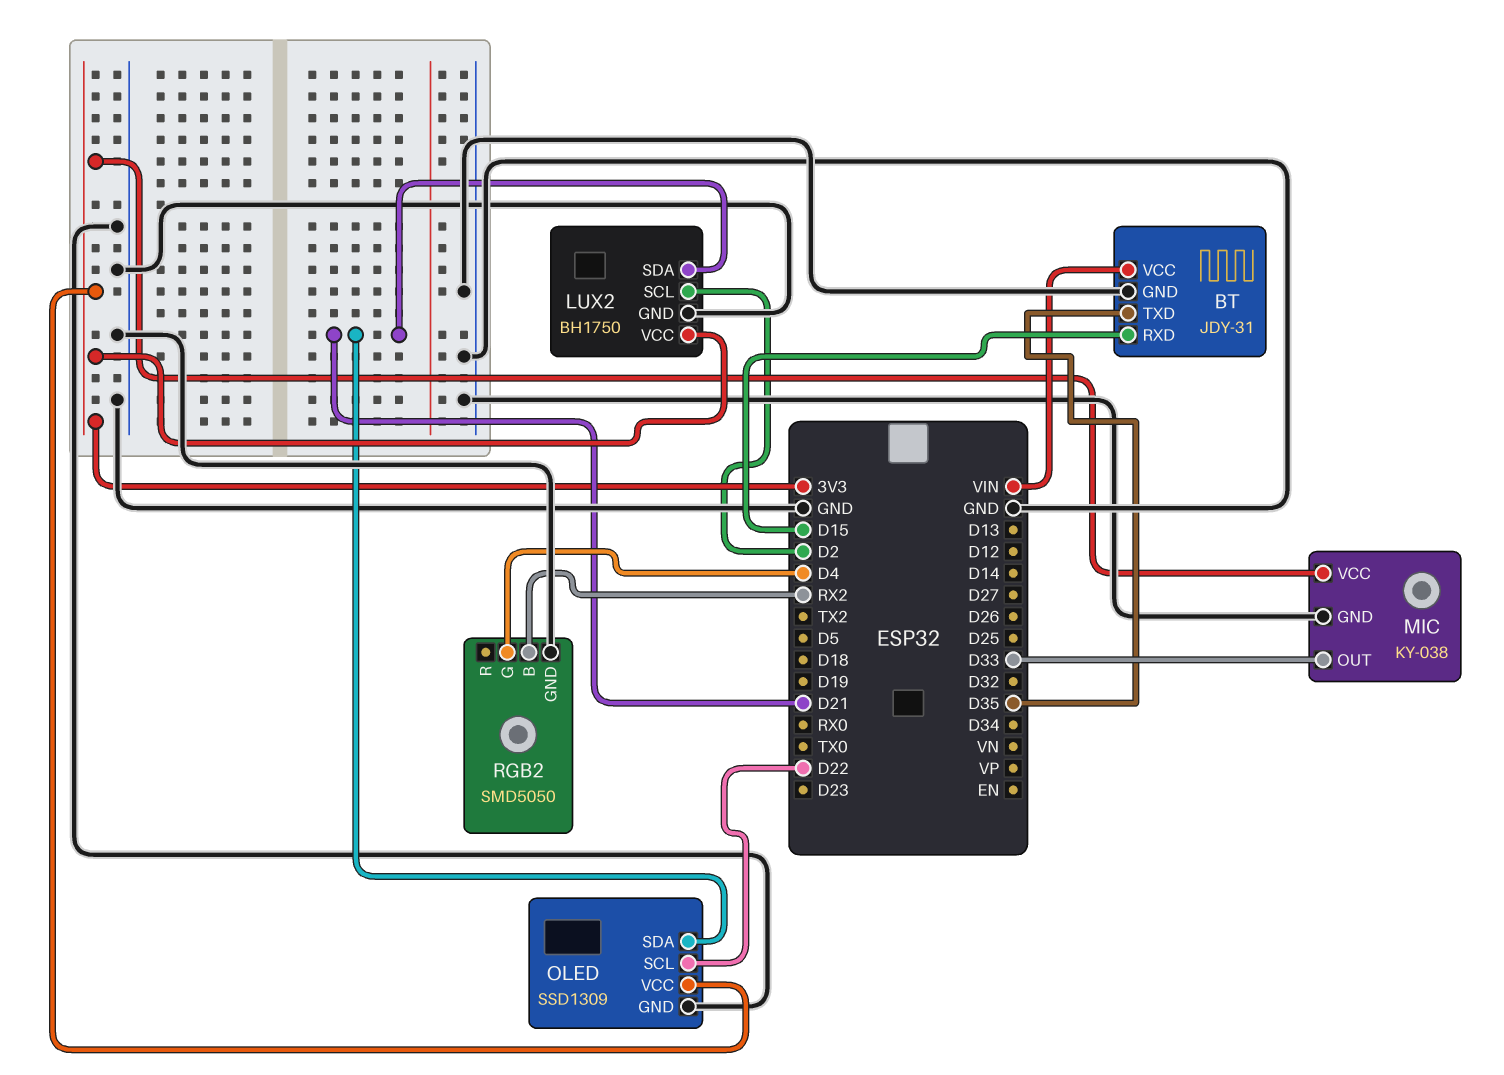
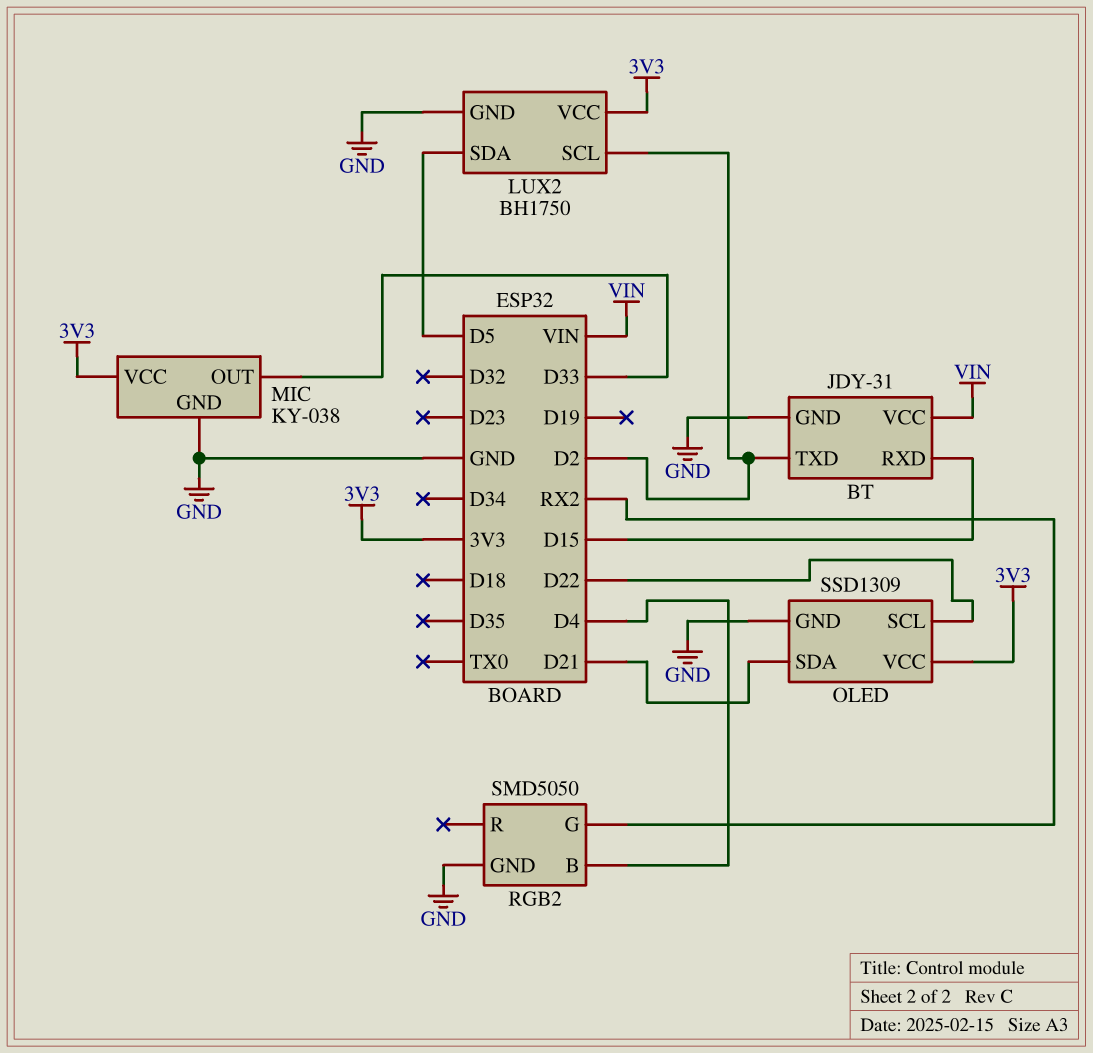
BT pin TXD: D35 -> D2
LUX2 pin SDA: D21 -> D5
RGB2 pin B: RX2 -> D4
RGB2 pin G: D4 -> RX2

